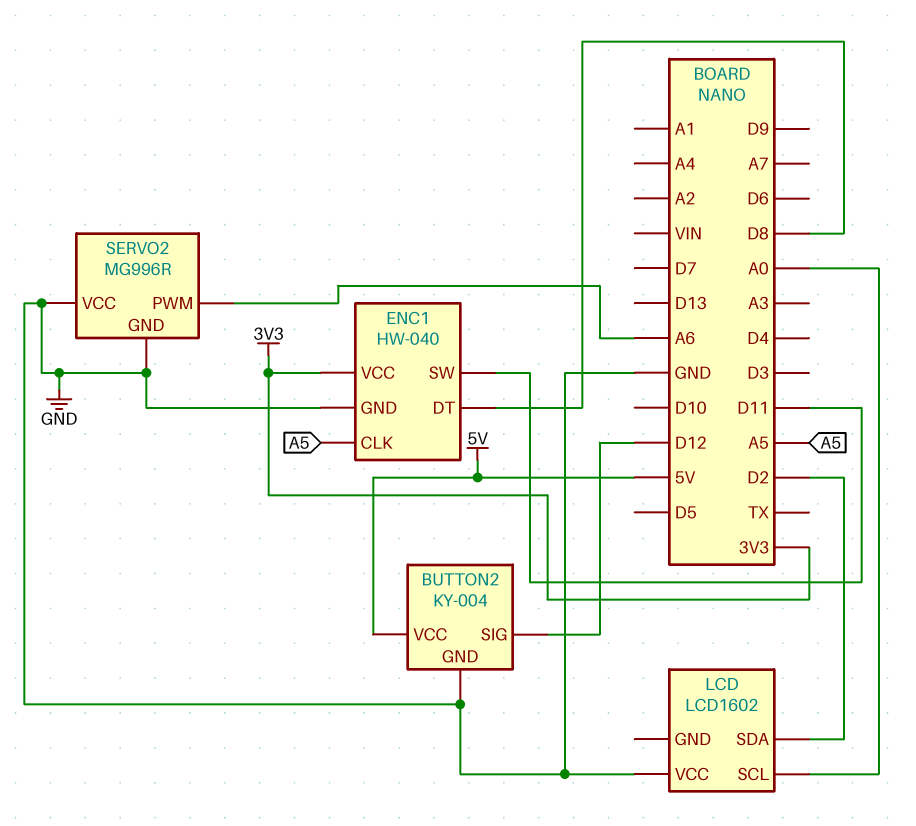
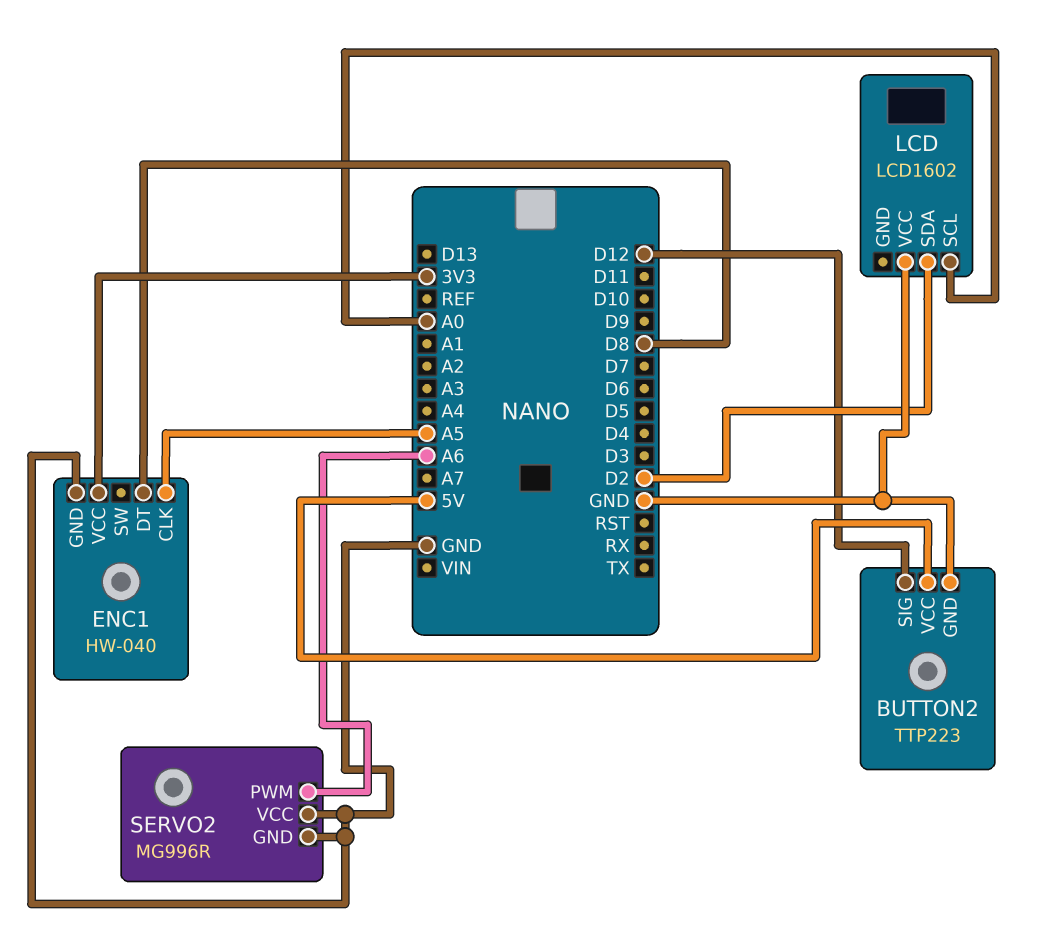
BUTTON2: KY-004 -> TTP223
ENC1 pin SW: D11 -> none

